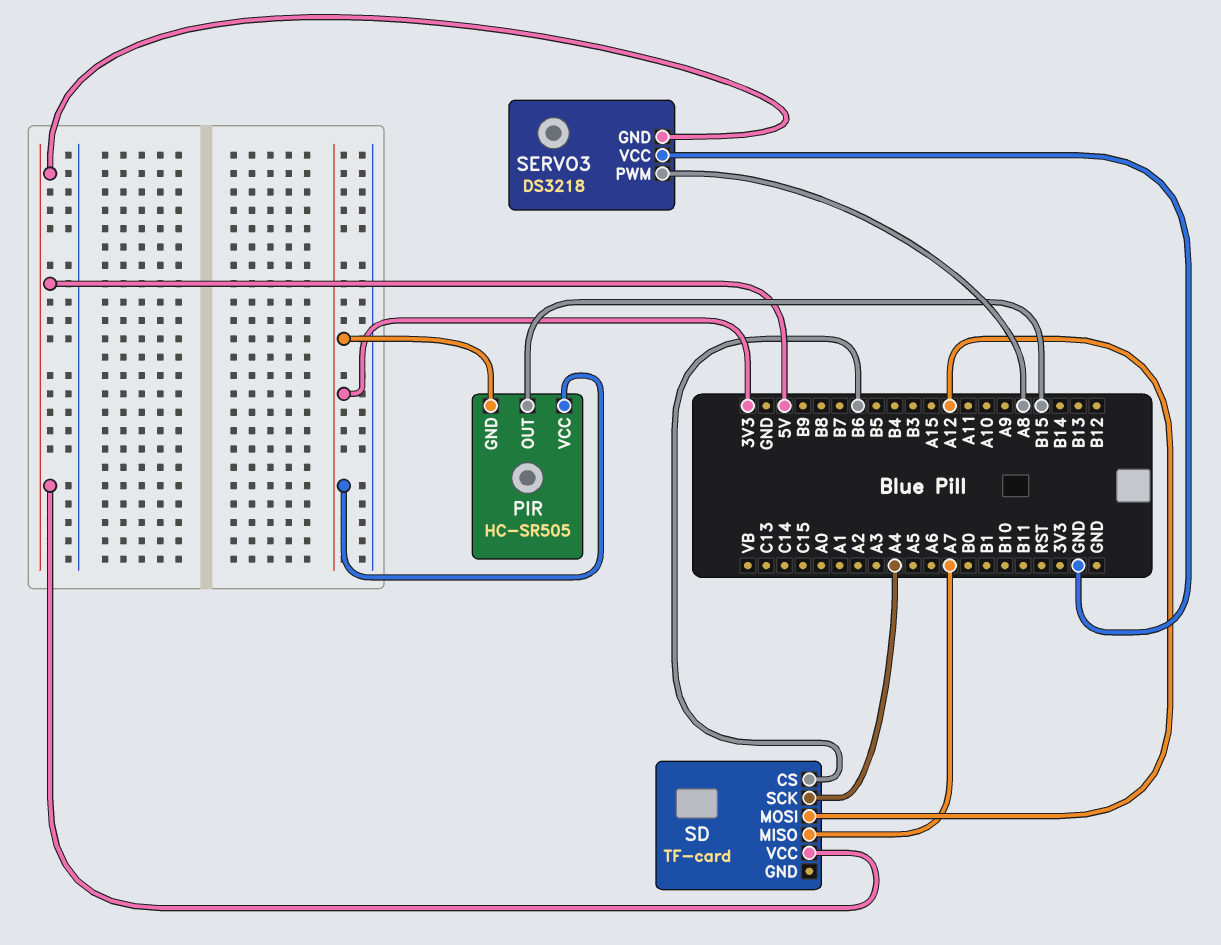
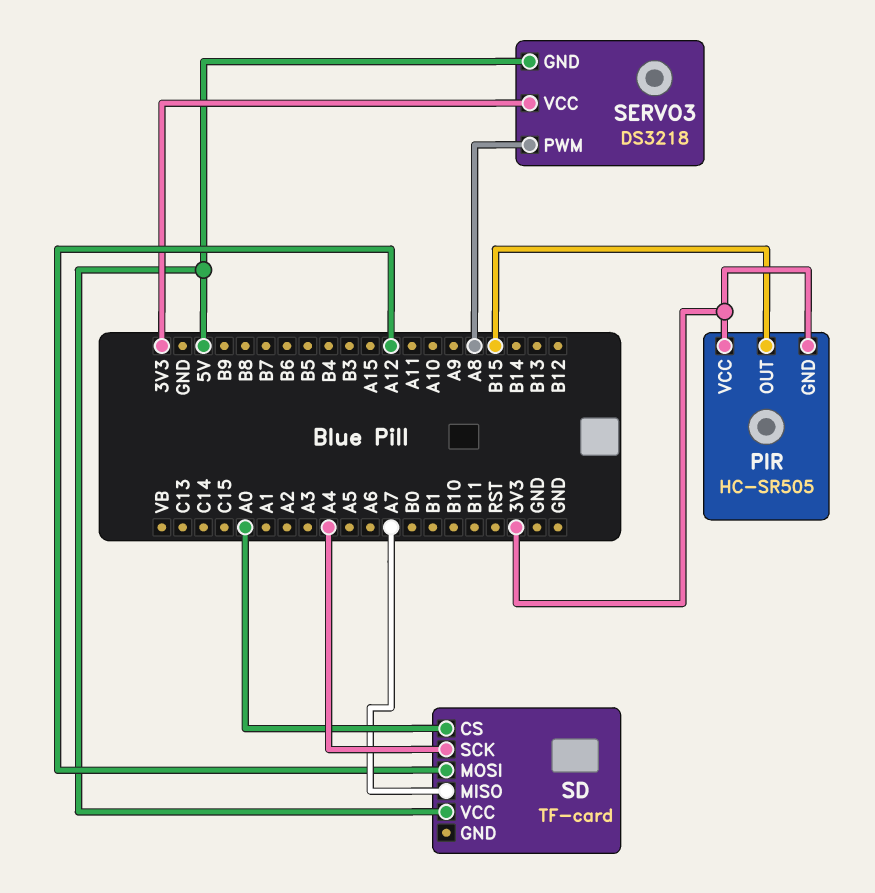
SD pin CS: B6 -> A0
SERVO3 pin VCC: GND -> 3V3

